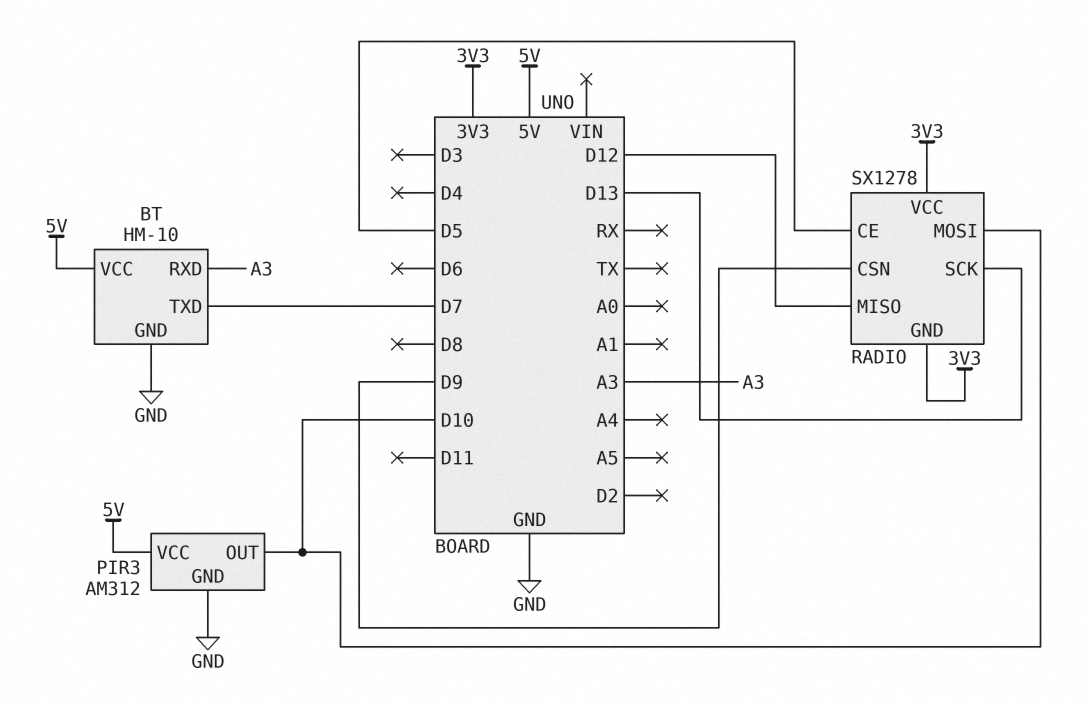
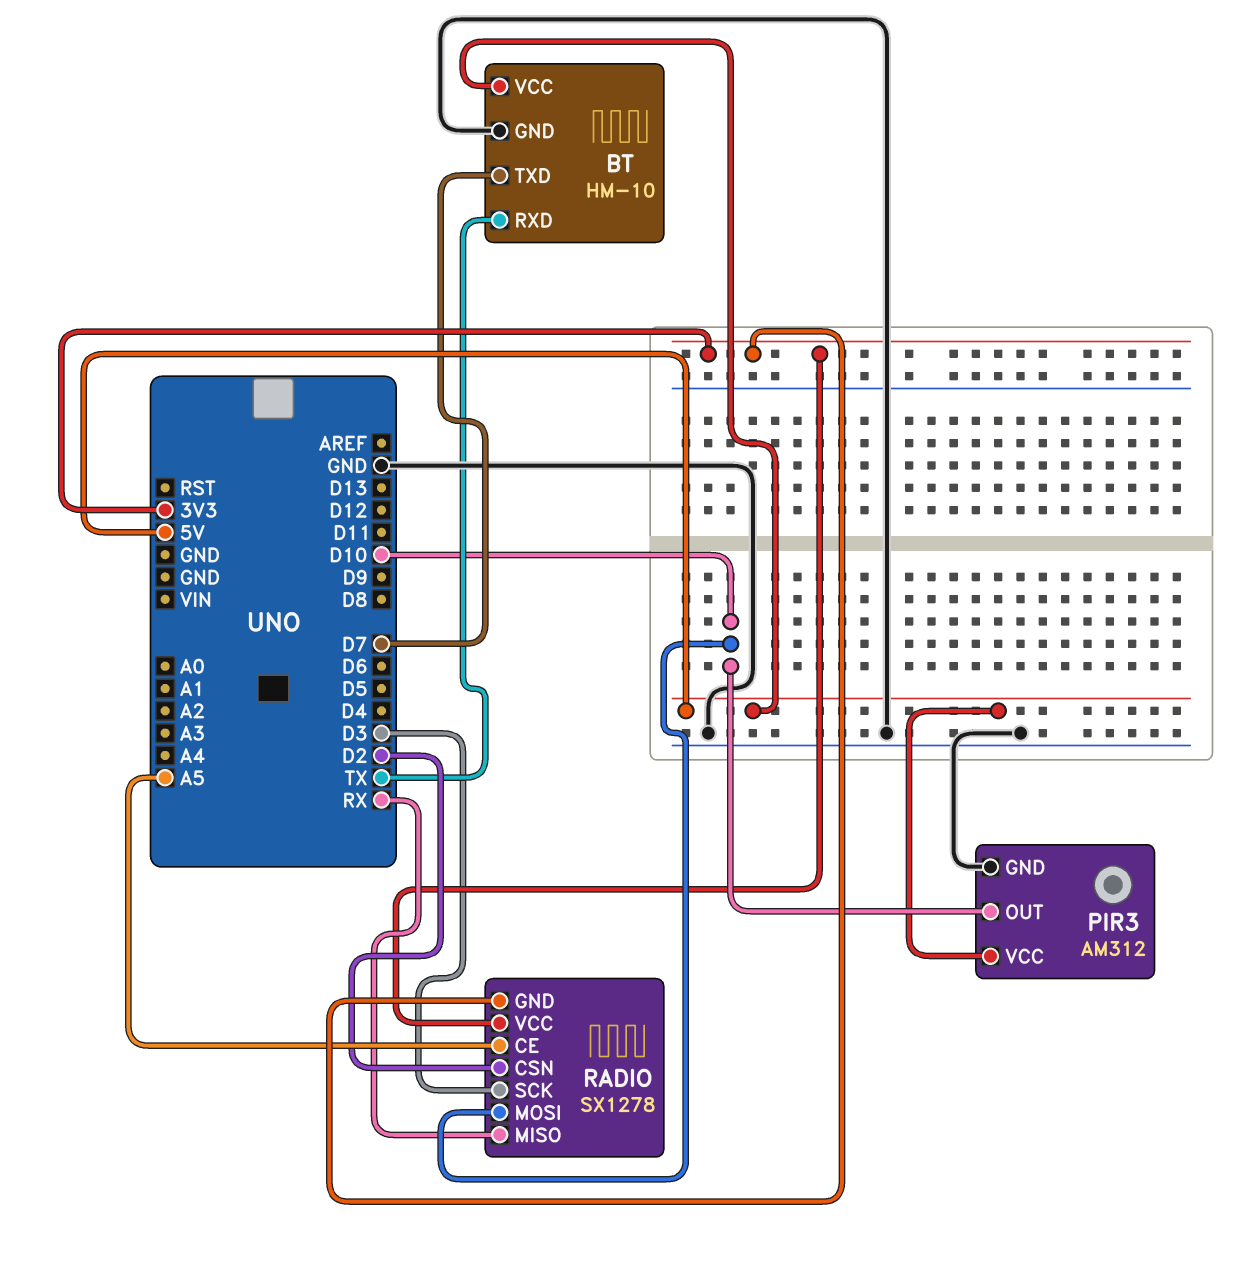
BT pin RXD: A3 -> TX
RADIO pin CE: D5 -> A5
RADIO pin CSN: D9 -> D2
RADIO pin MISO: D12 -> RX
RADIO pin SCK: D13 -> D3

